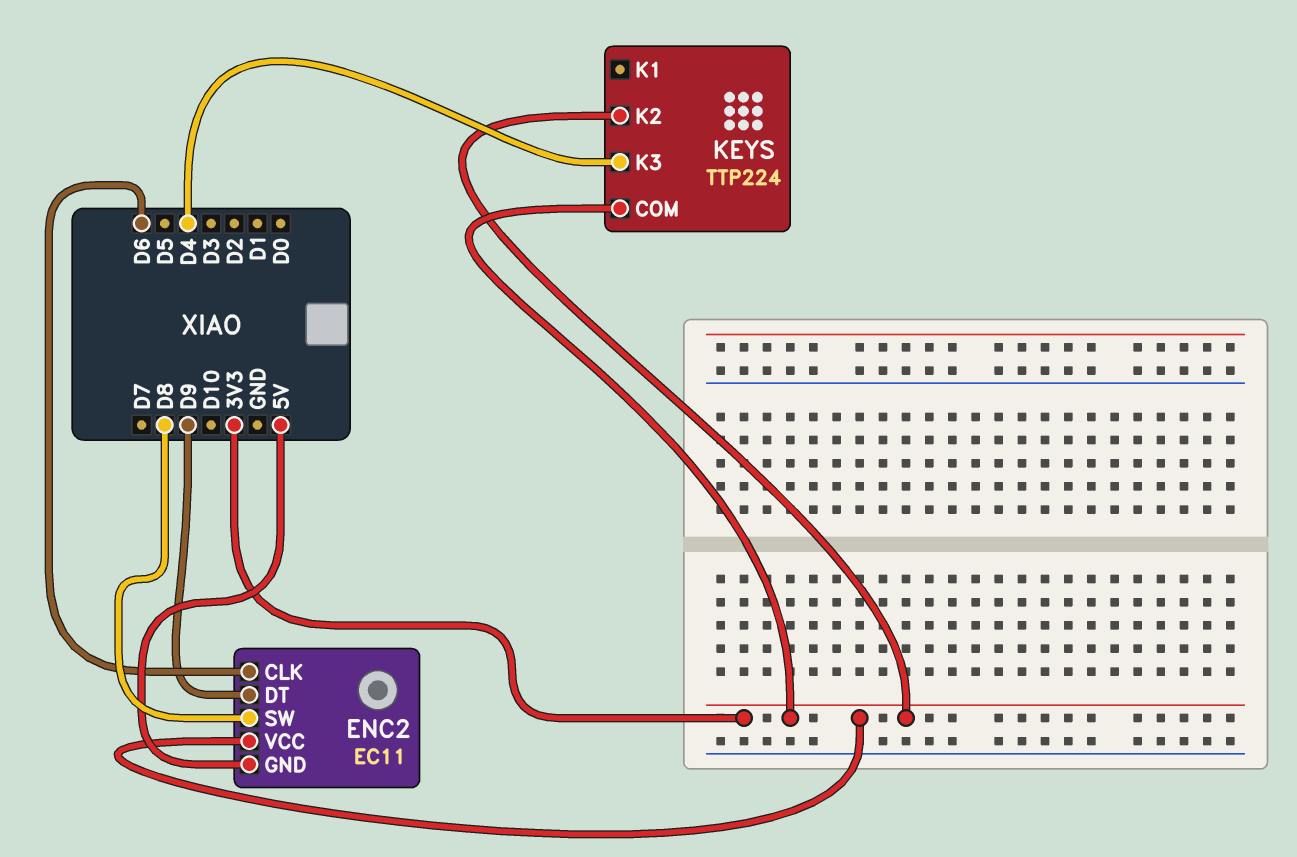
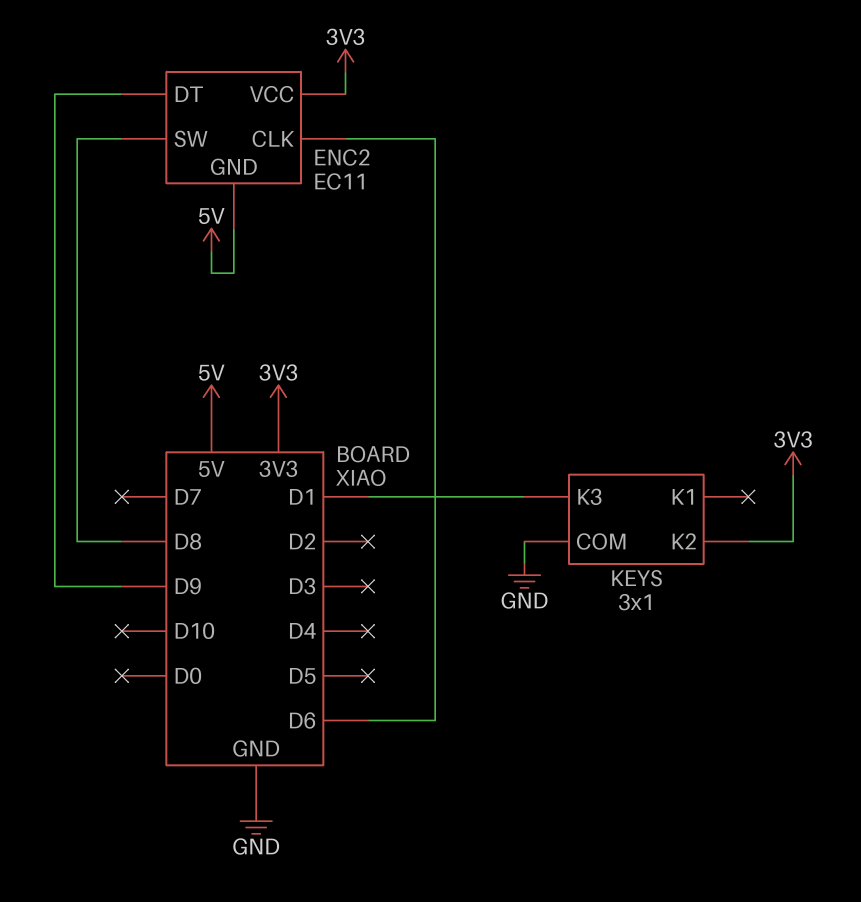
KEYS: TTP224 -> 3x1
KEYS pin COM: 3V3 -> GND
KEYS pin K3: D4 -> D1

